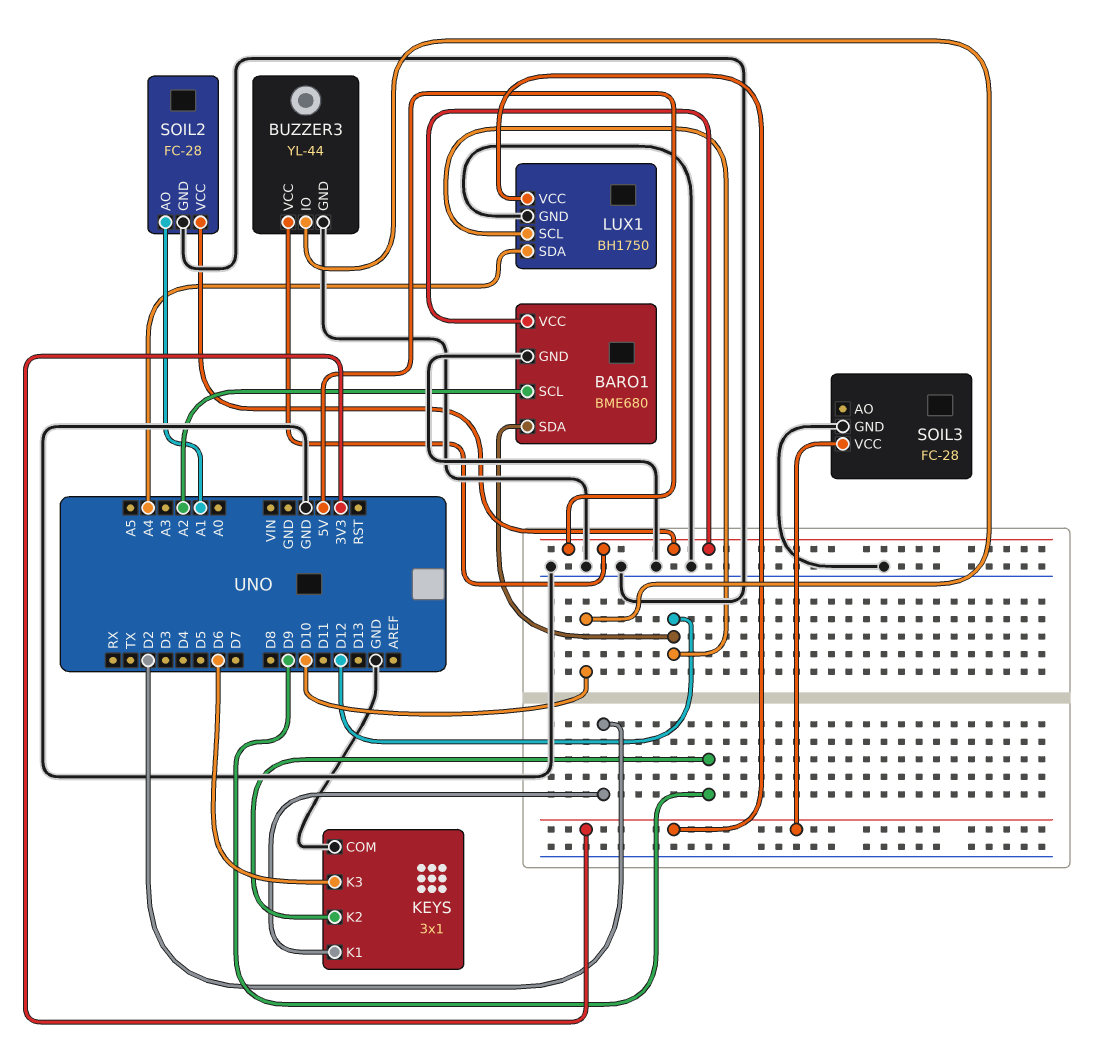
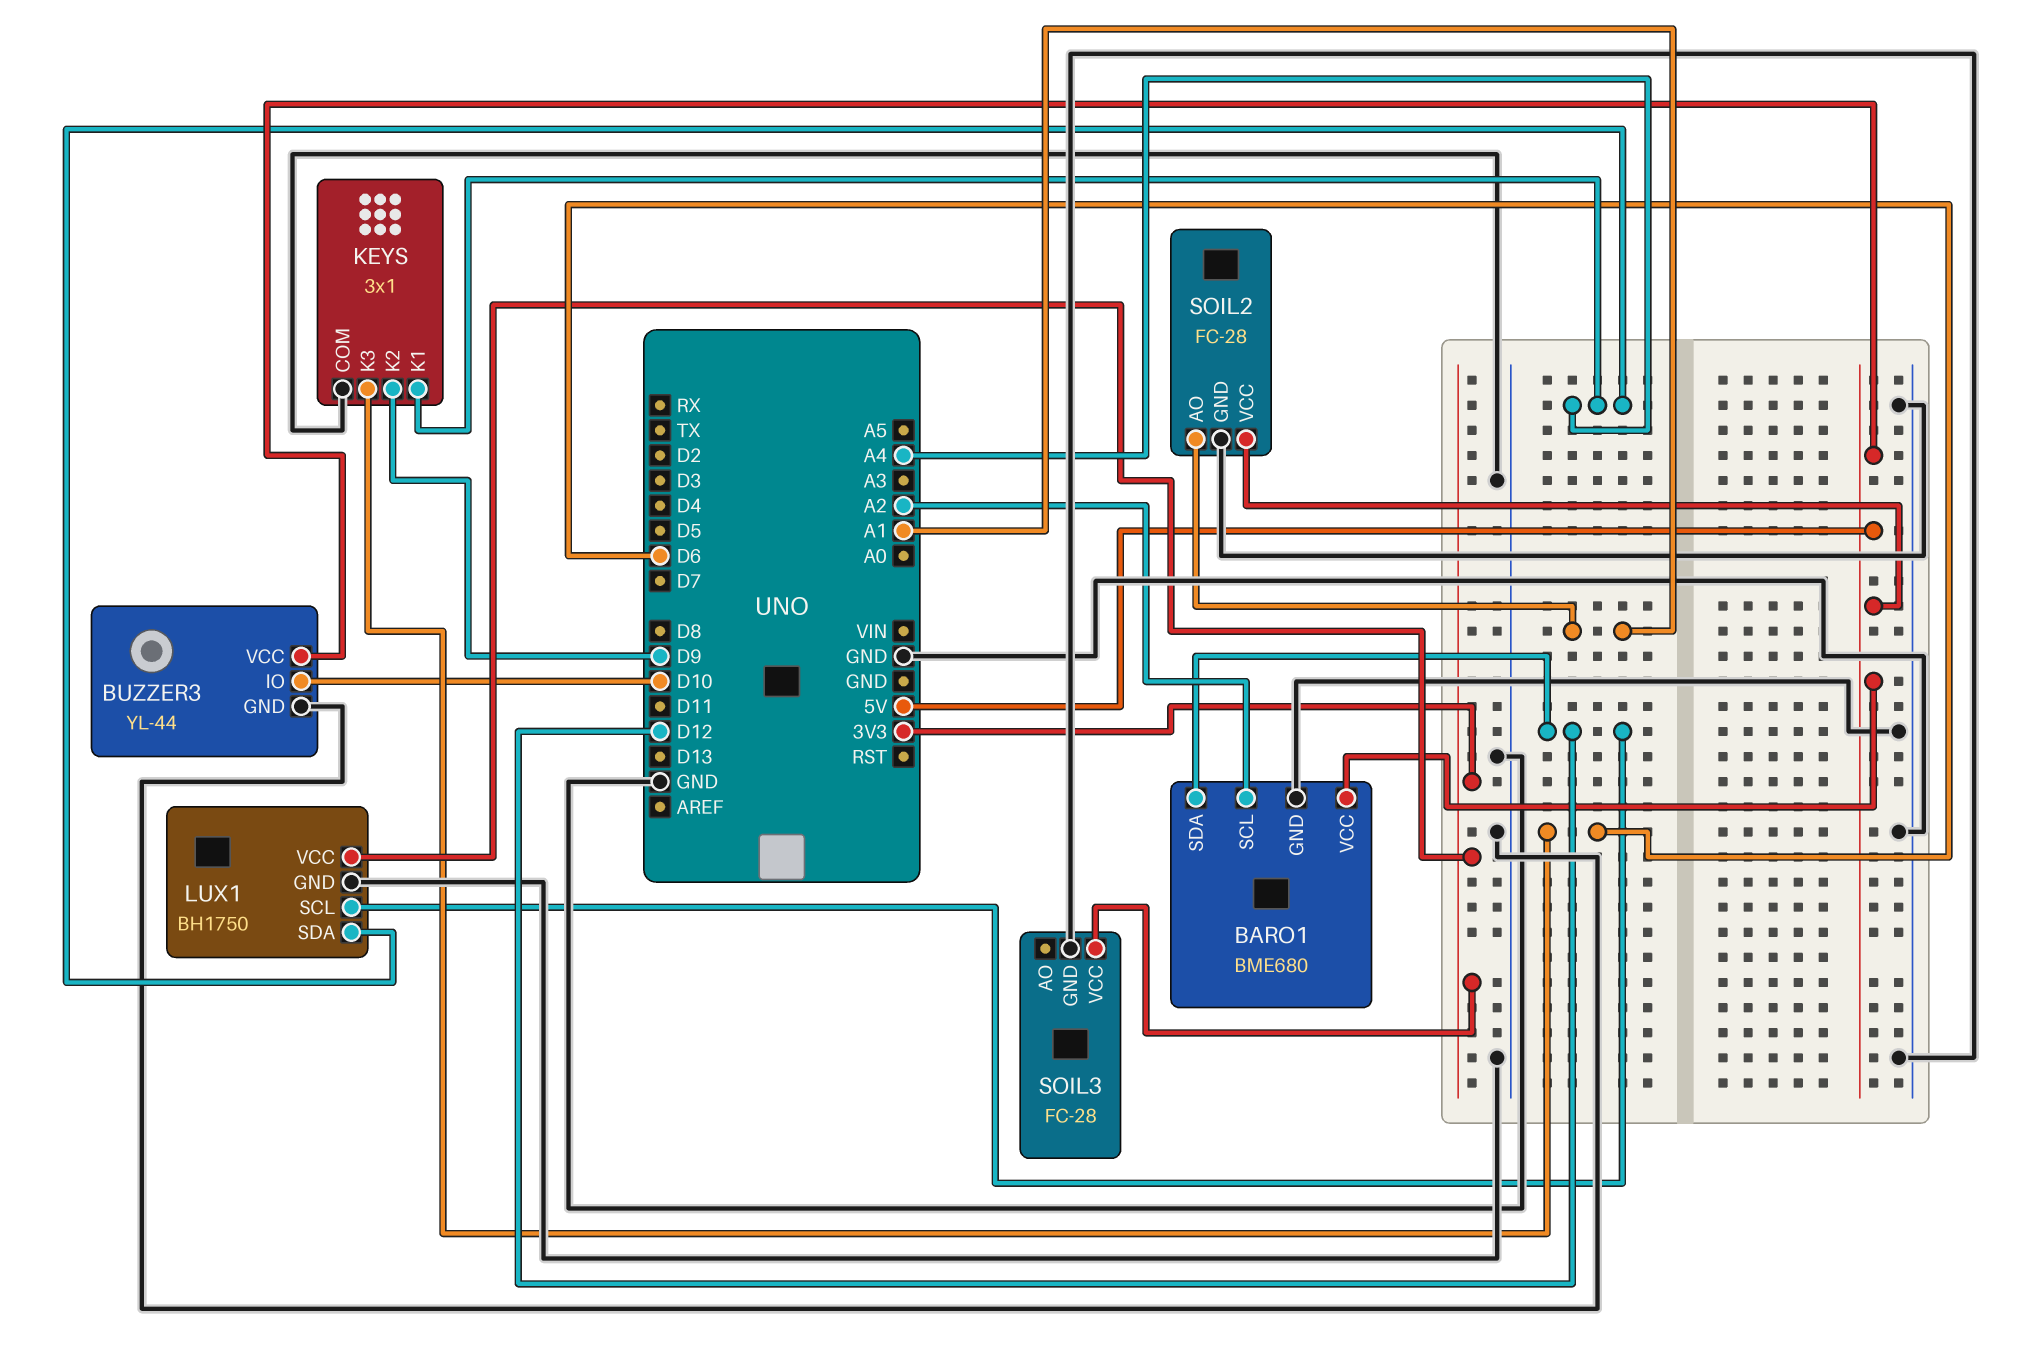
KEYS pin K1: D2 -> A4

